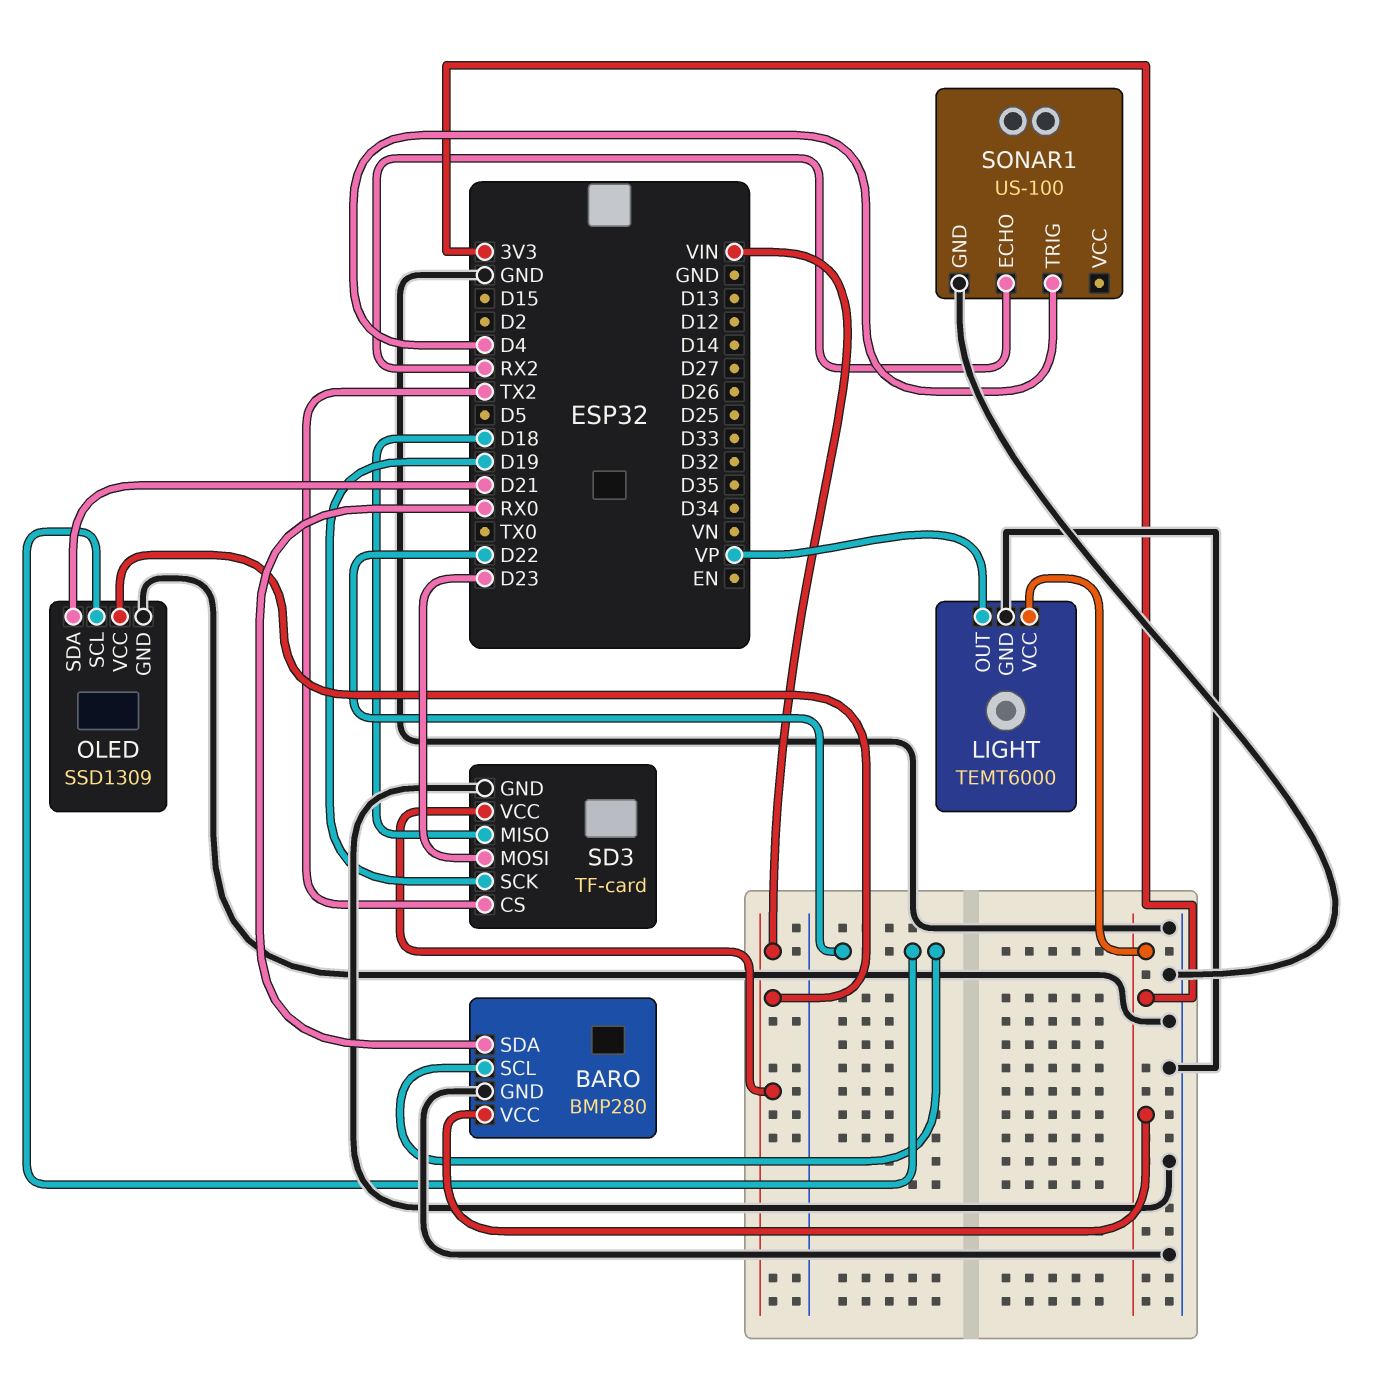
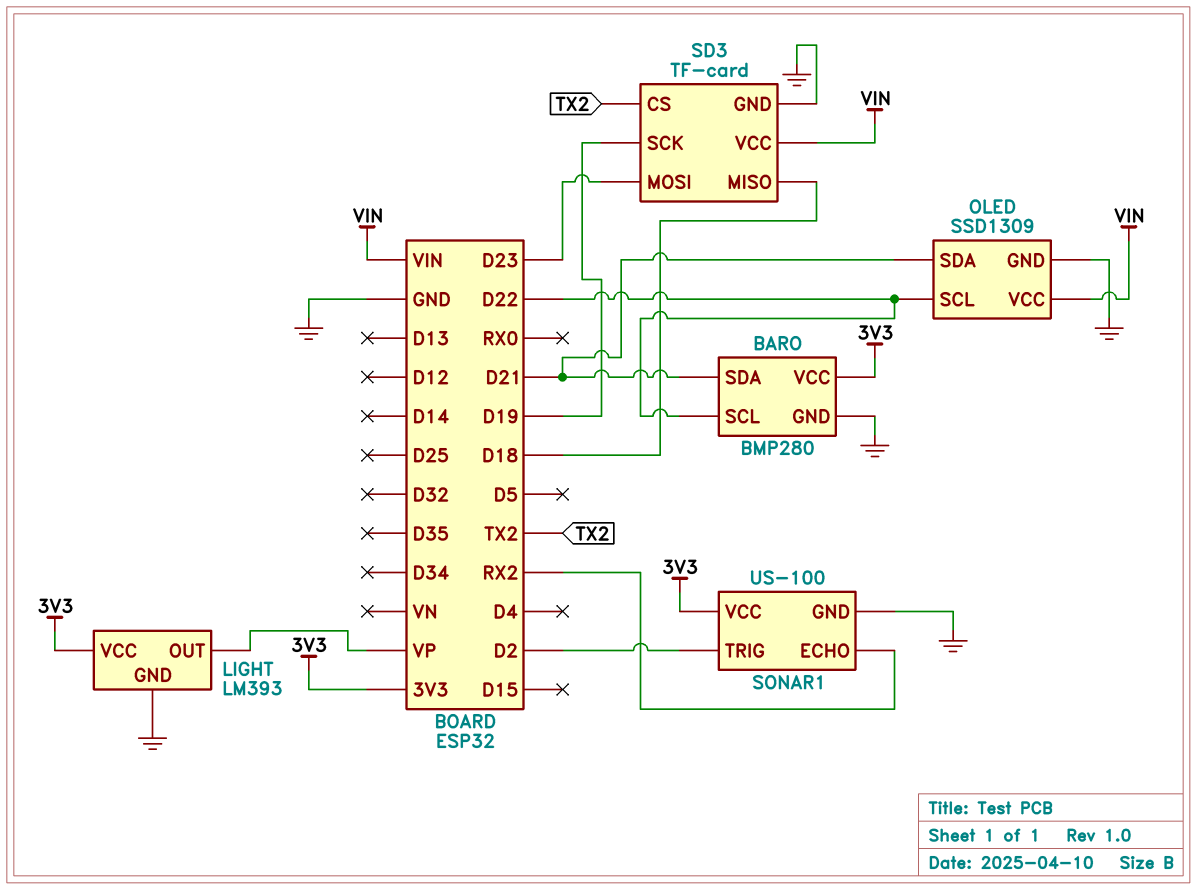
BARO pin SDA: RX0 -> D21
LIGHT: TEMT6000 -> LM393
SONAR1 pin TRIG: D4 -> D2
SONAR1 pin VCC: none -> 3V3

